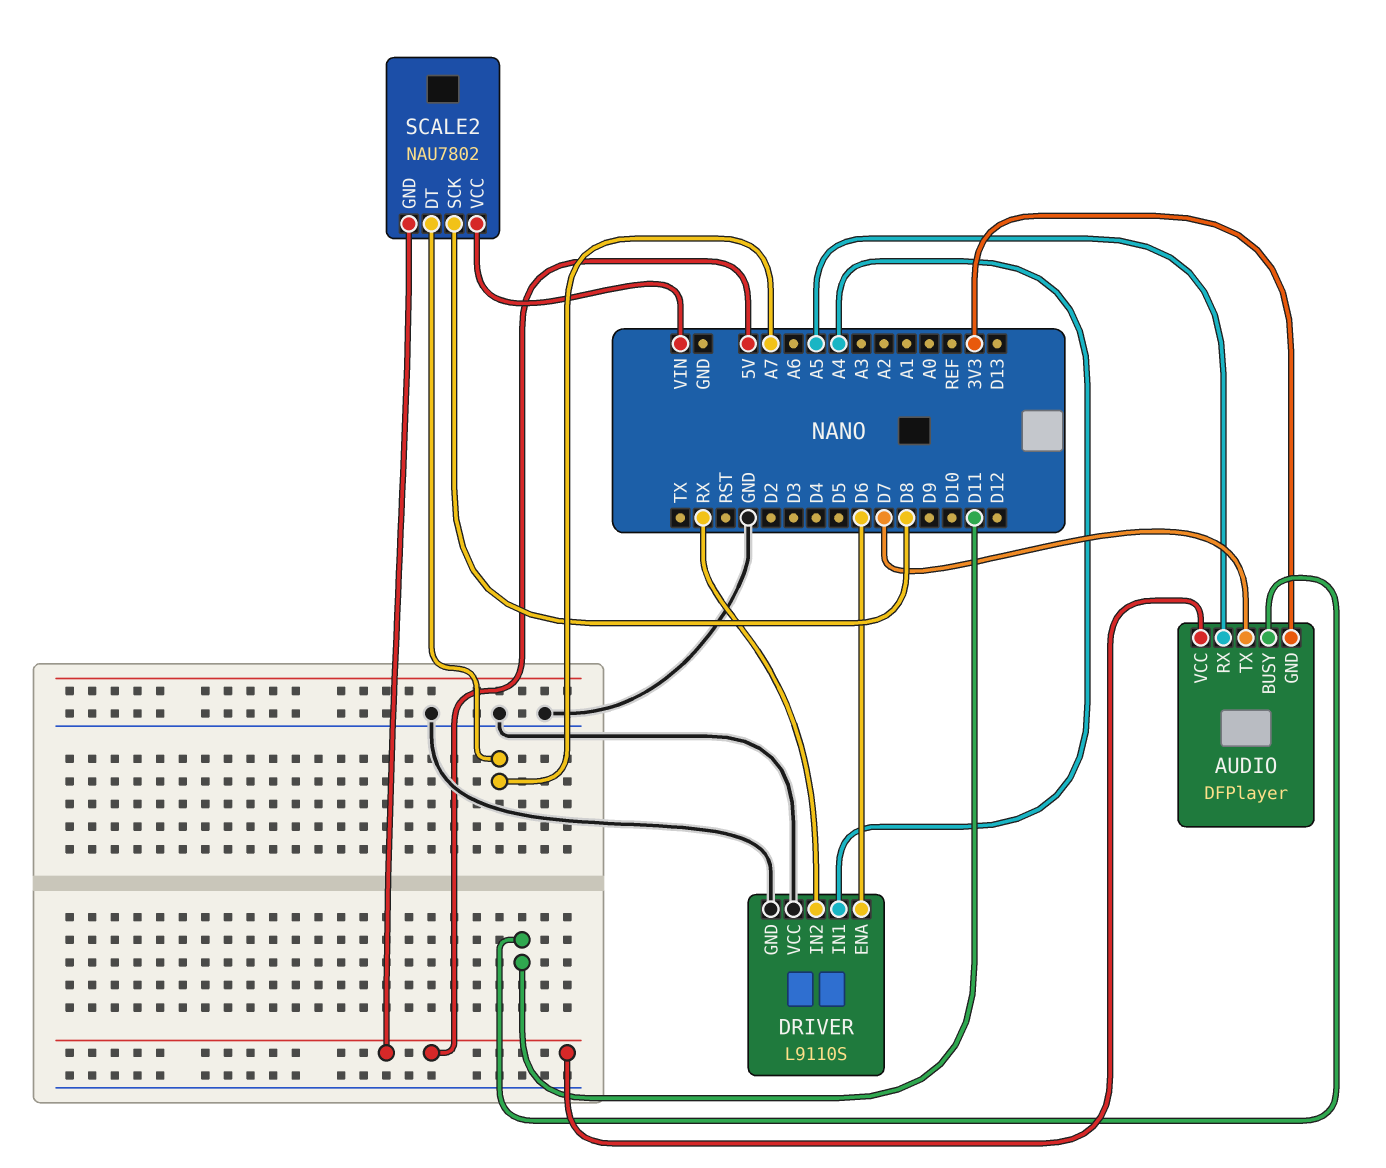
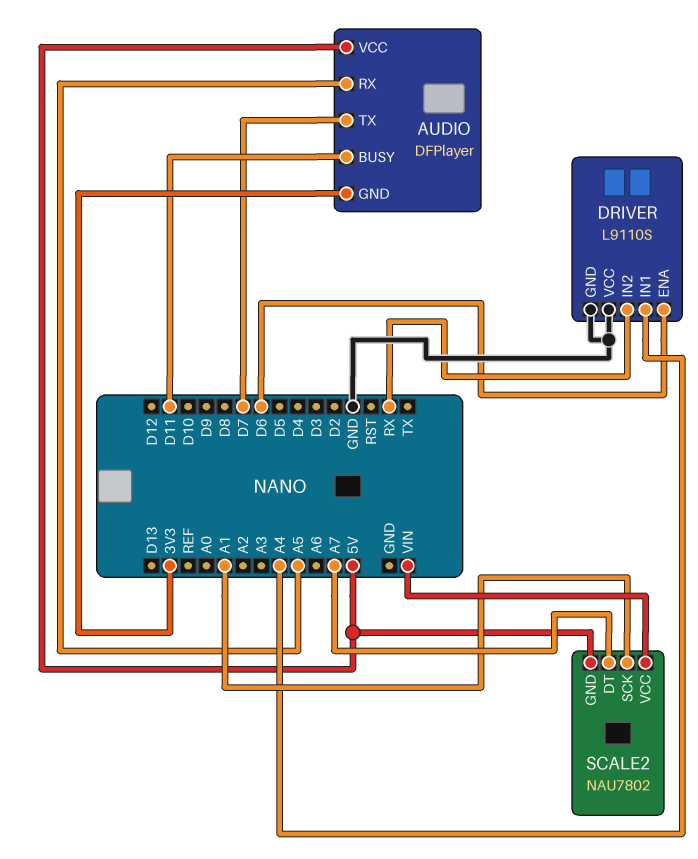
SCALE2 pin SCK: D8 -> A1

